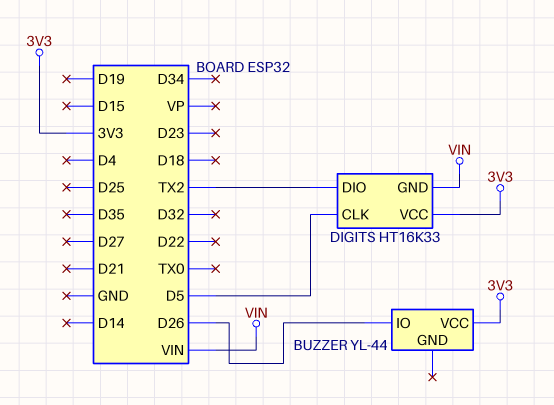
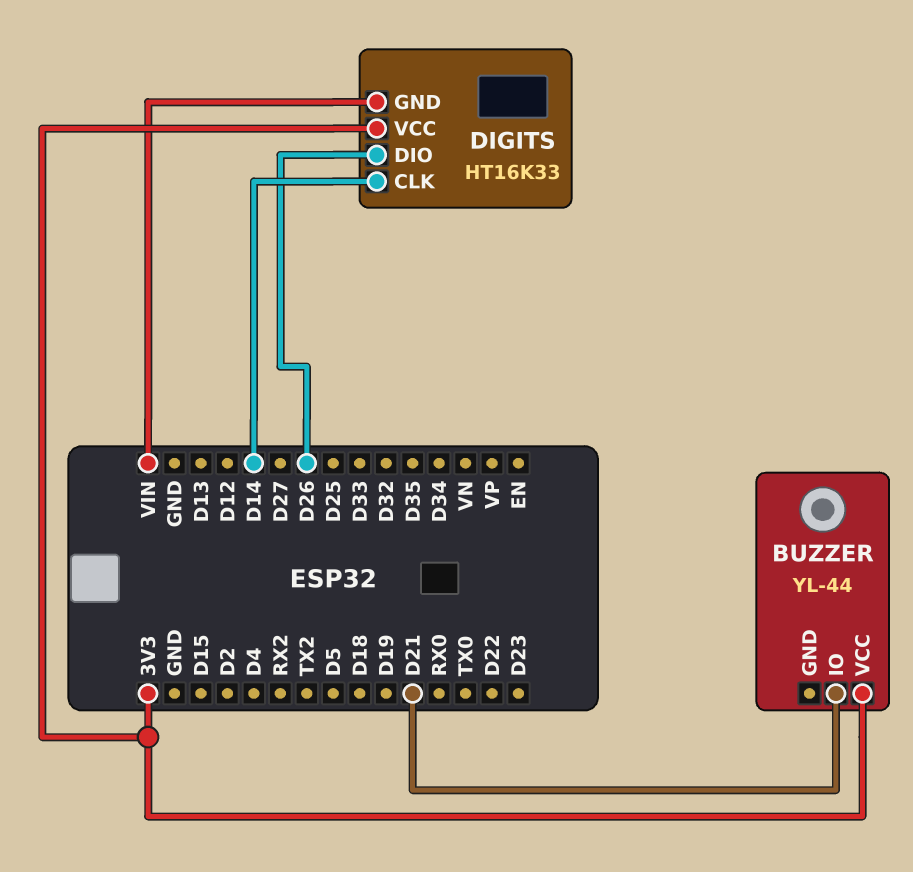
BUZZER pin IO: D26 -> D21
DIGITS pin CLK: D5 -> D14
DIGITS pin DIO: TX2 -> D26

